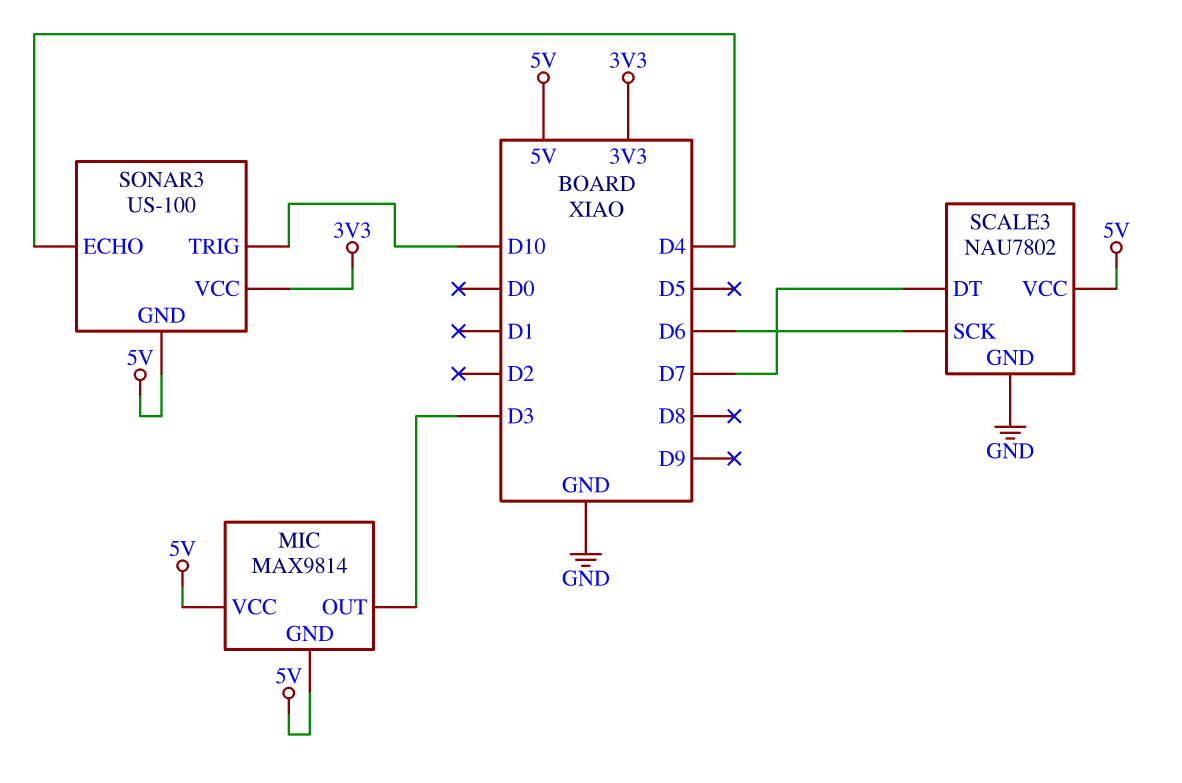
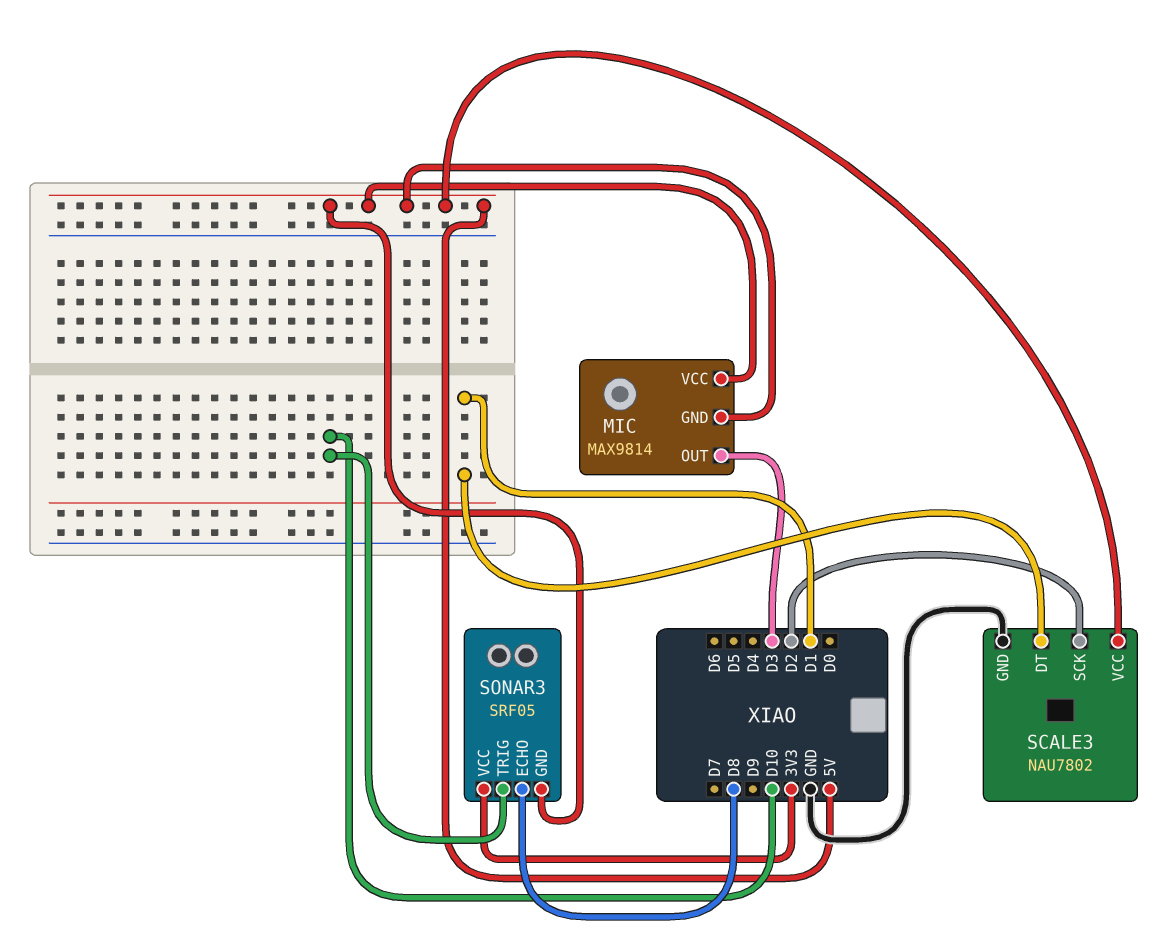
SCALE3 pin DT: D7 -> D1
SCALE3 pin SCK: D6 -> D2
SONAR3: US-100 -> SRF05
SONAR3 pin ECHO: D4 -> D8

